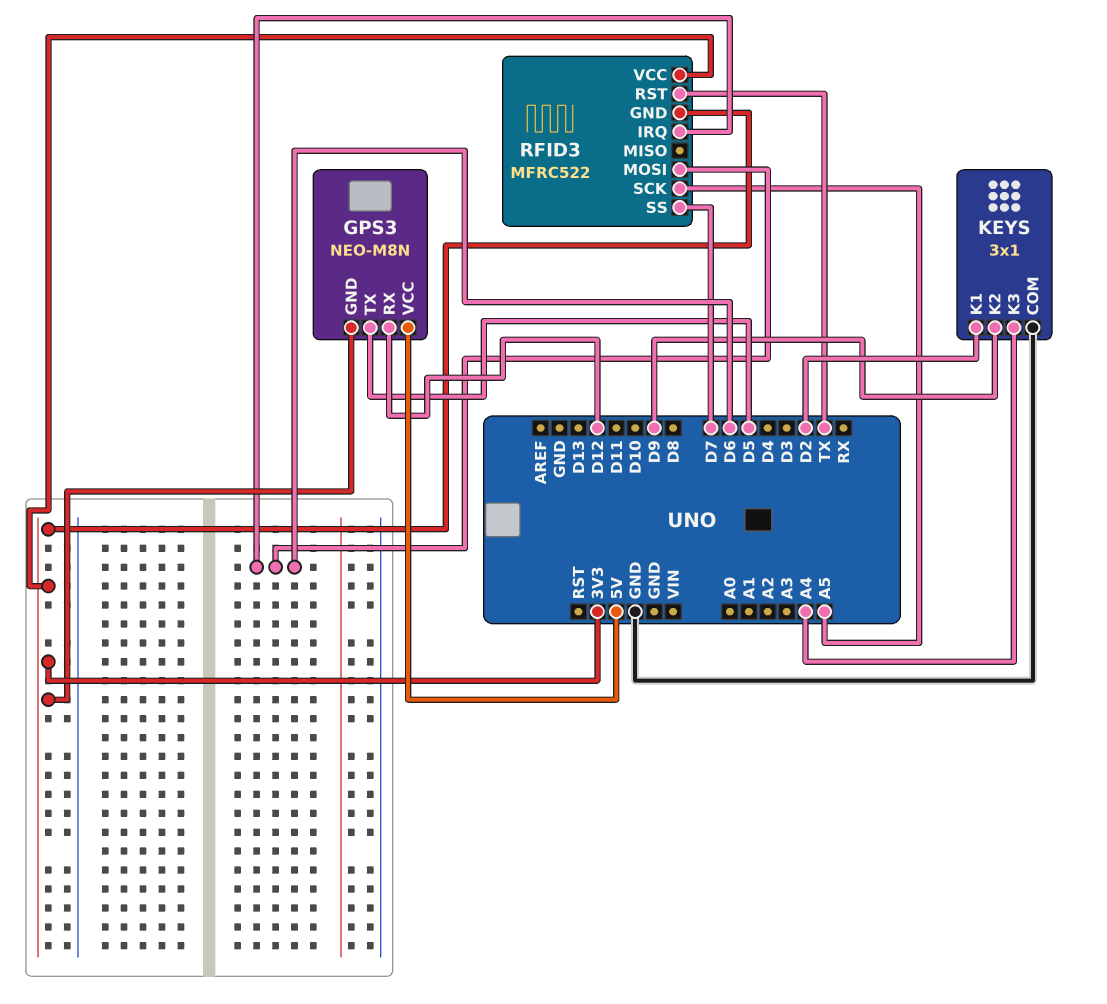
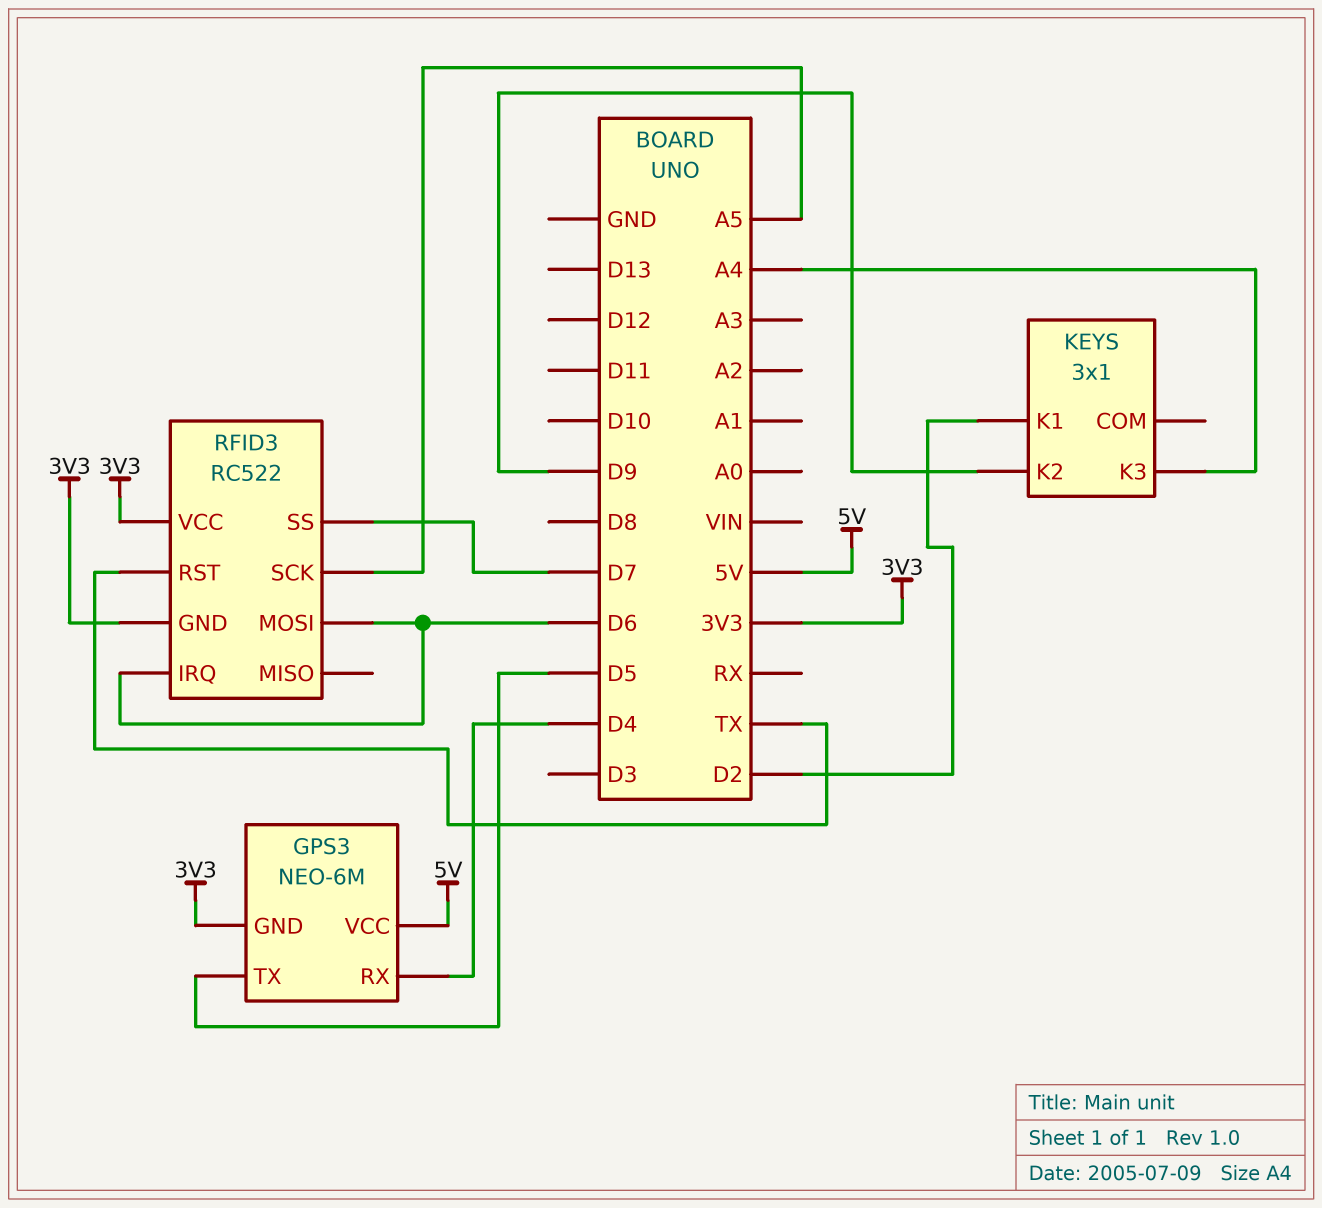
GPS3: NEO-M8N -> NEO-6M
GPS3 pin RX: D12 -> D4
KEYS pin COM: GND -> none
RFID3: MFRC522 -> RC522

